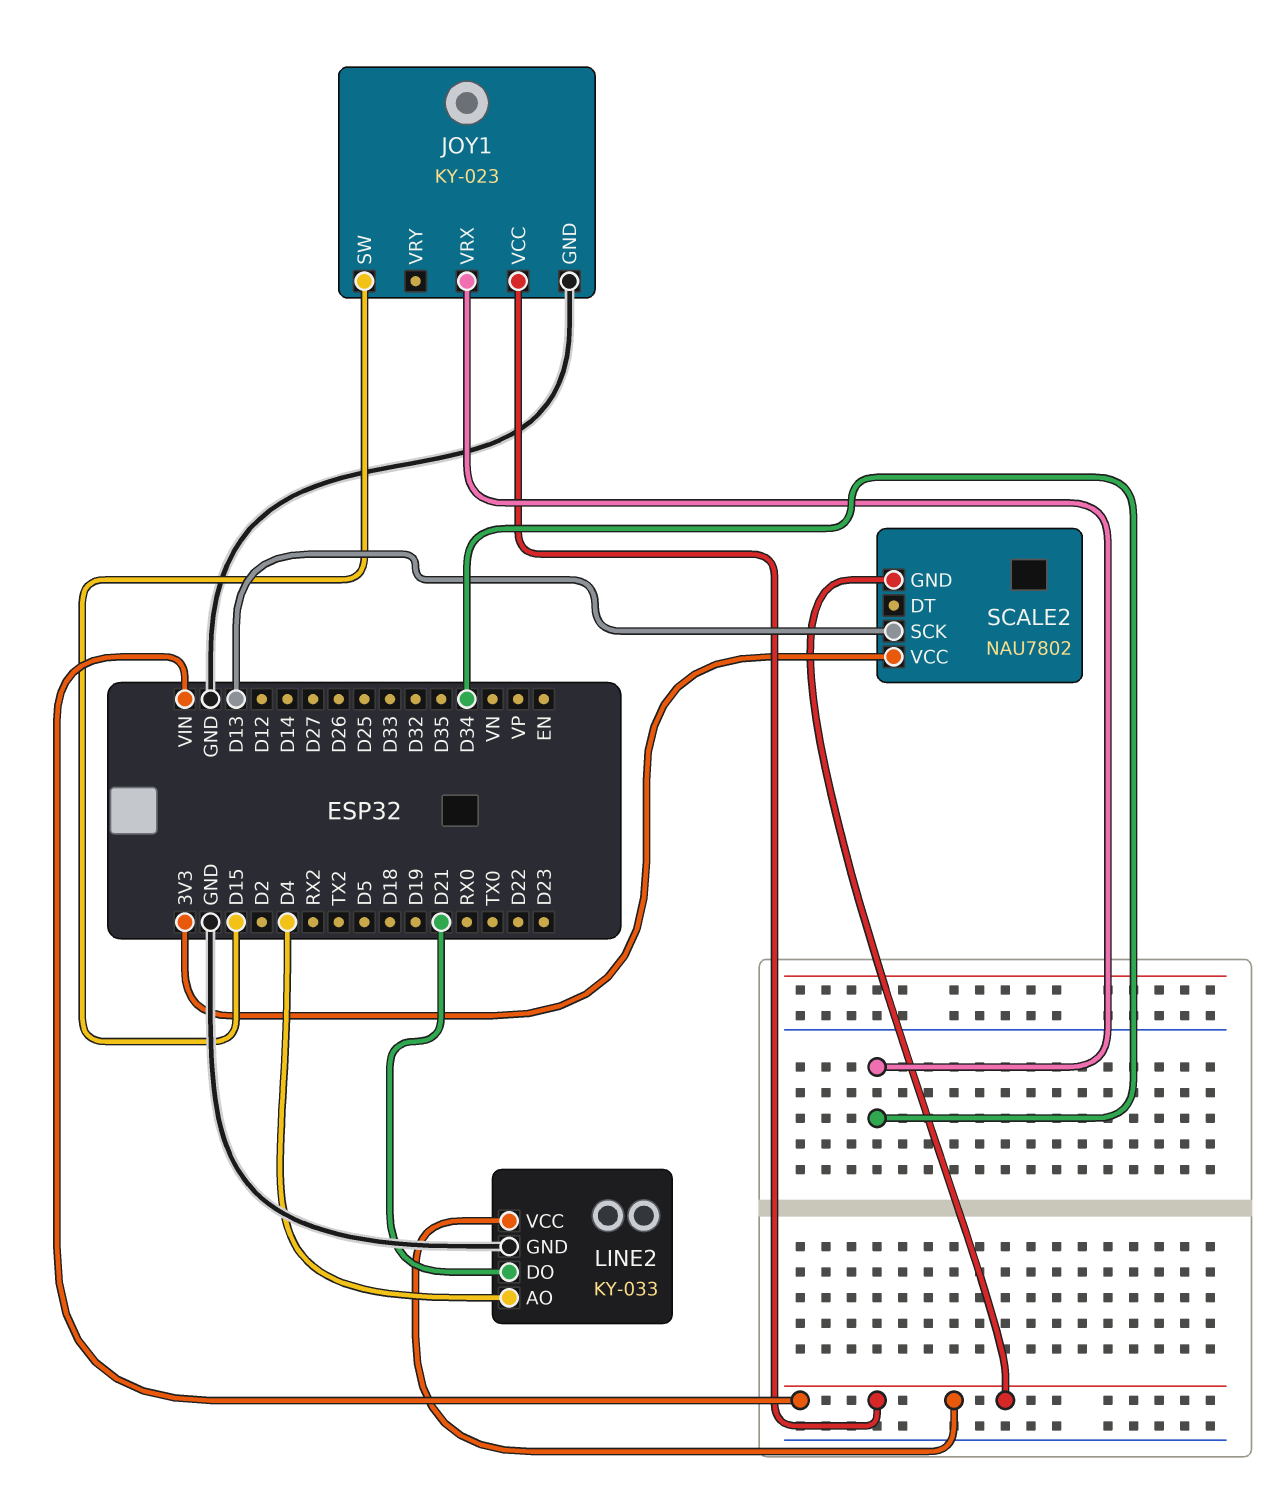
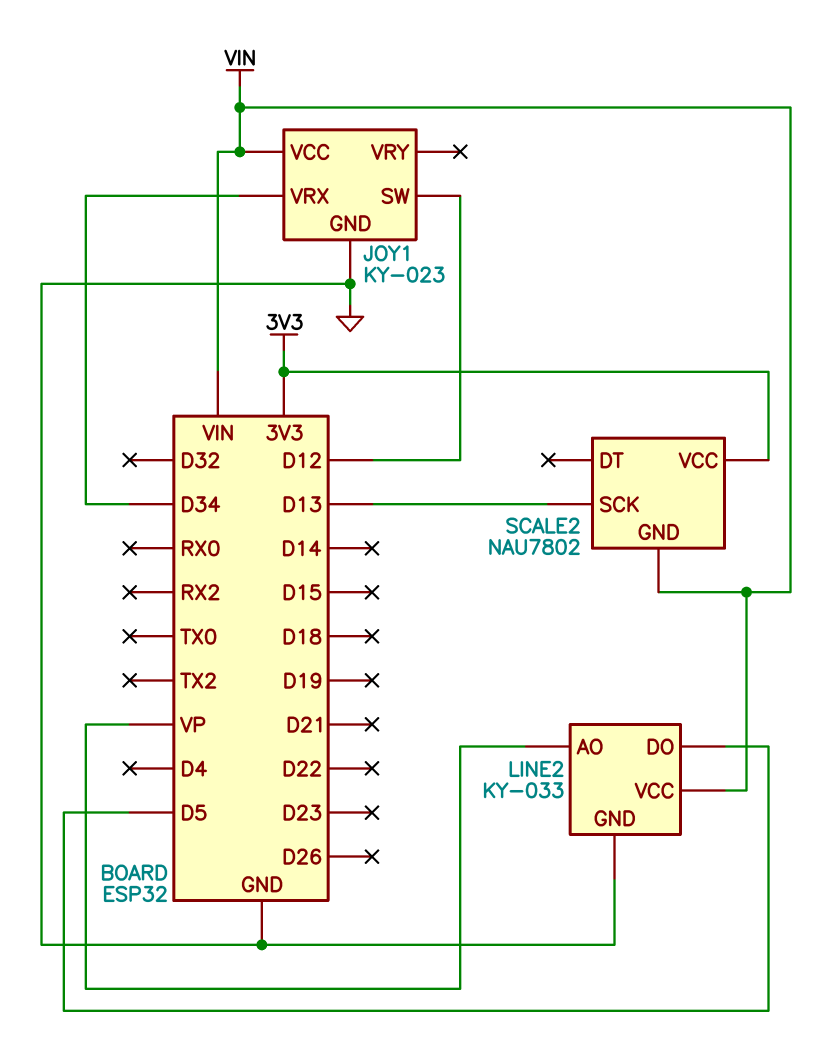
JOY1 pin SW: D15 -> D12
LINE2 pin AO: D4 -> VP
LINE2 pin DO: D21 -> D5

